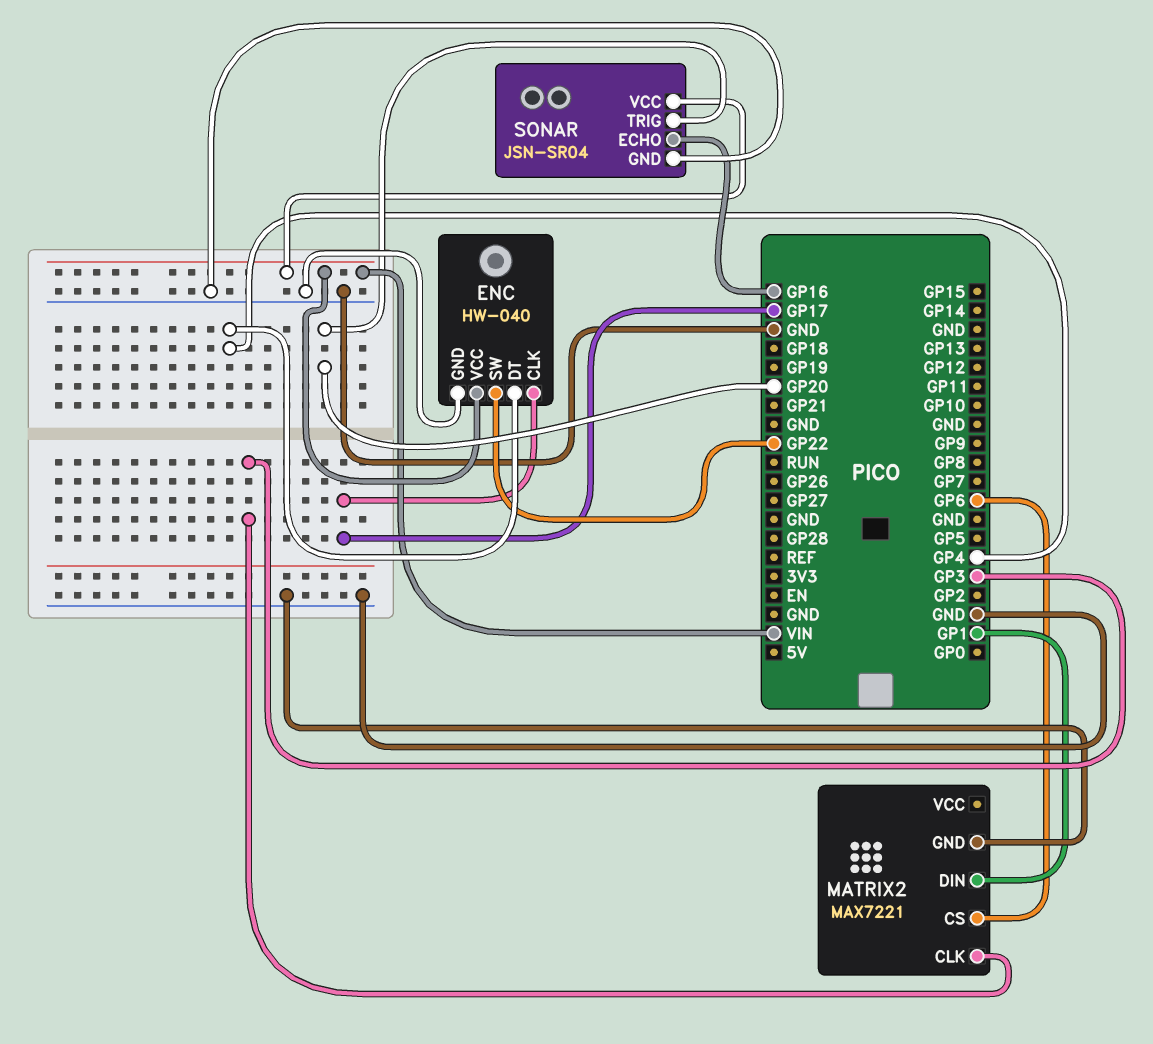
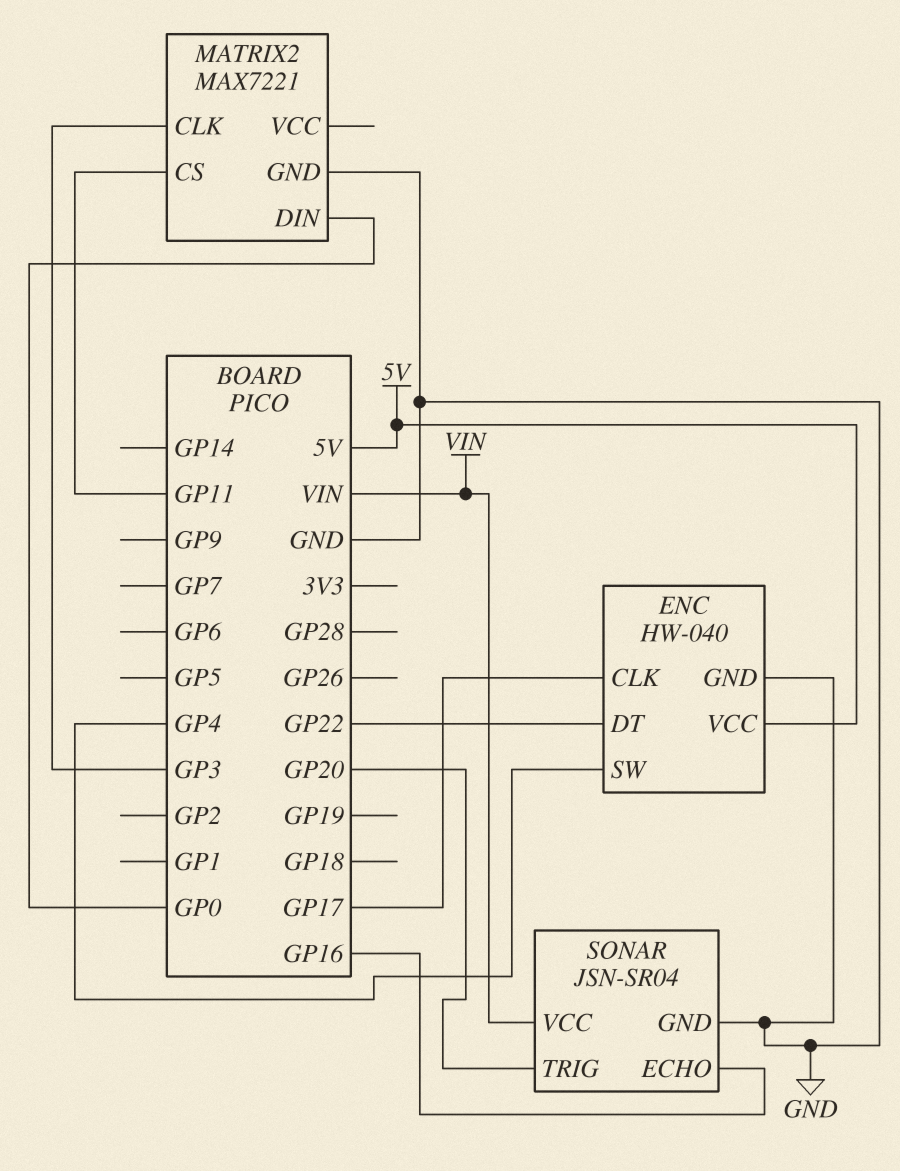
ENC pin DT: GP4 -> GP22
ENC pin SW: GP22 -> GP4
ENC pin VCC: VIN -> 5V
MATRIX2 pin CS: GP6 -> GP11
MATRIX2 pin DIN: GP1 -> GP0

